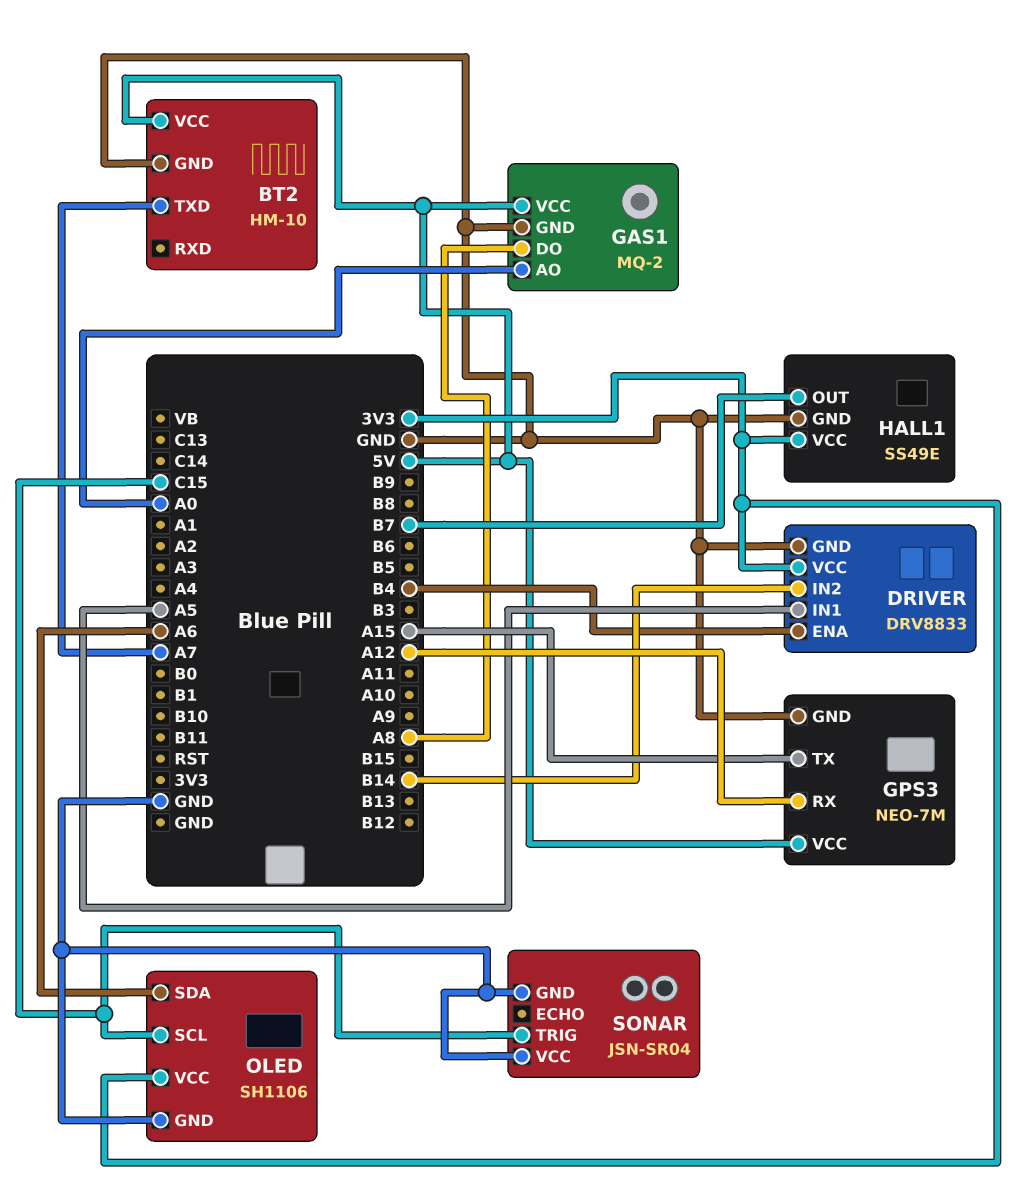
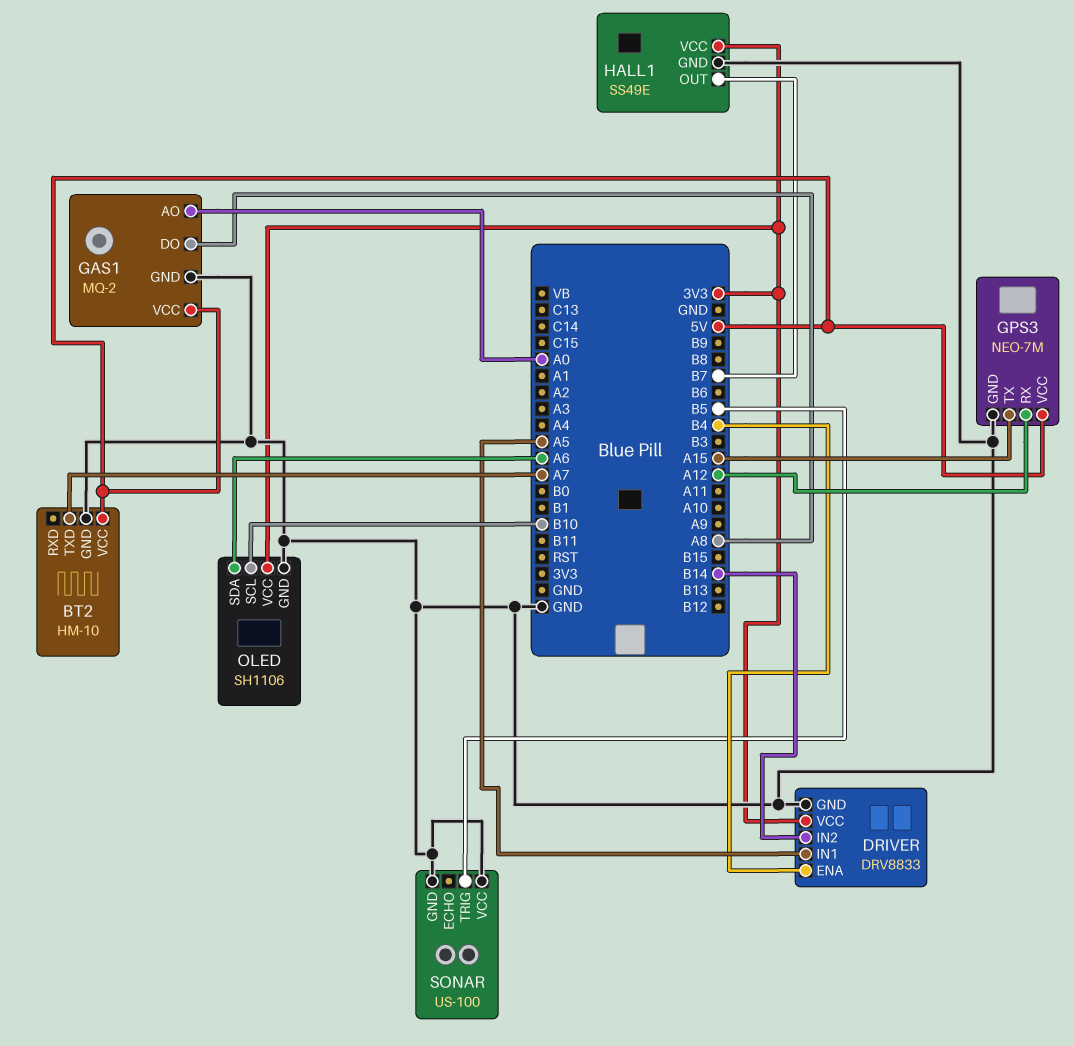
OLED pin SCL: C15 -> B10
SONAR: JSN-SR04 -> US-100
SONAR pin TRIG: C15 -> B5

